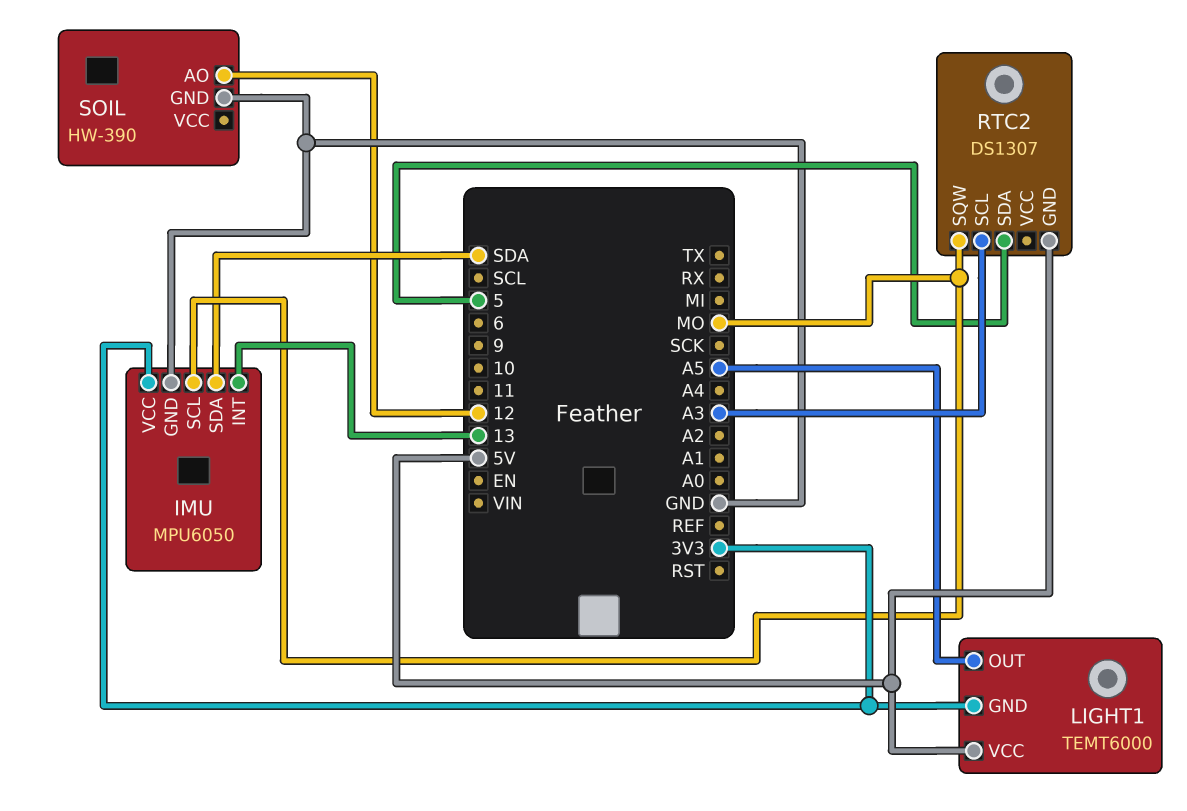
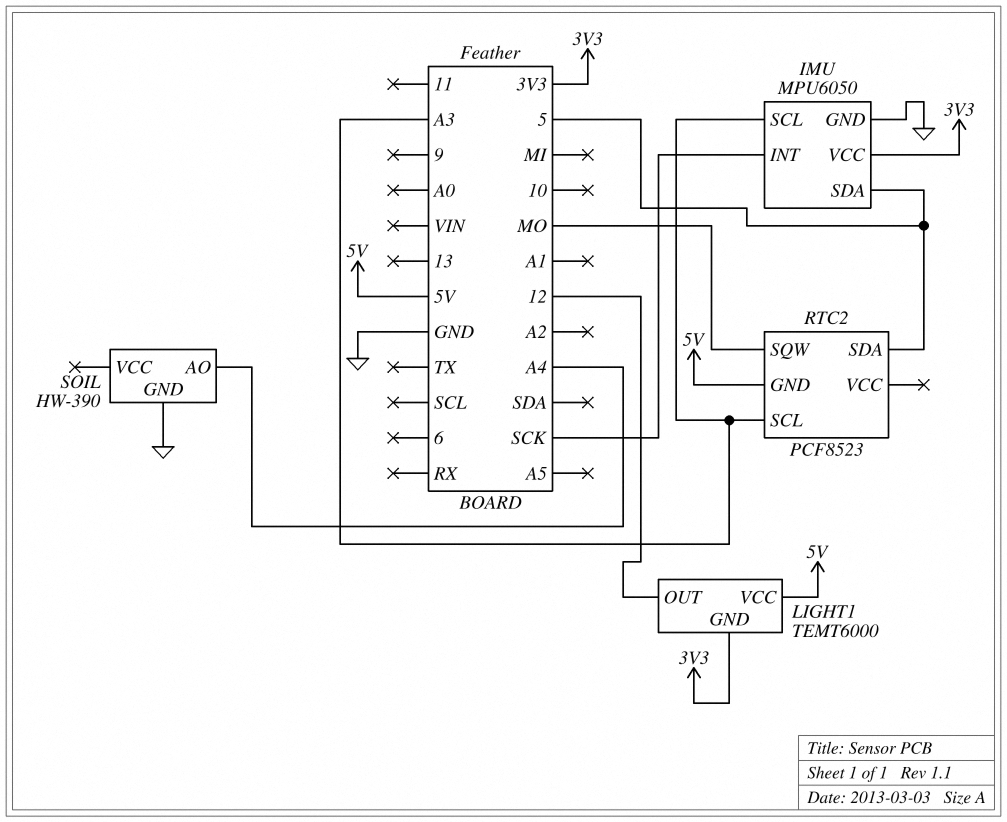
IMU pin INT: 13 -> SCK
IMU pin SCL: MO -> A3
IMU pin SDA: SDA -> 5
LIGHT1 pin OUT: A5 -> 12
RTC2: DS1307 -> PCF8523
SOIL pin AO: 12 -> A4

